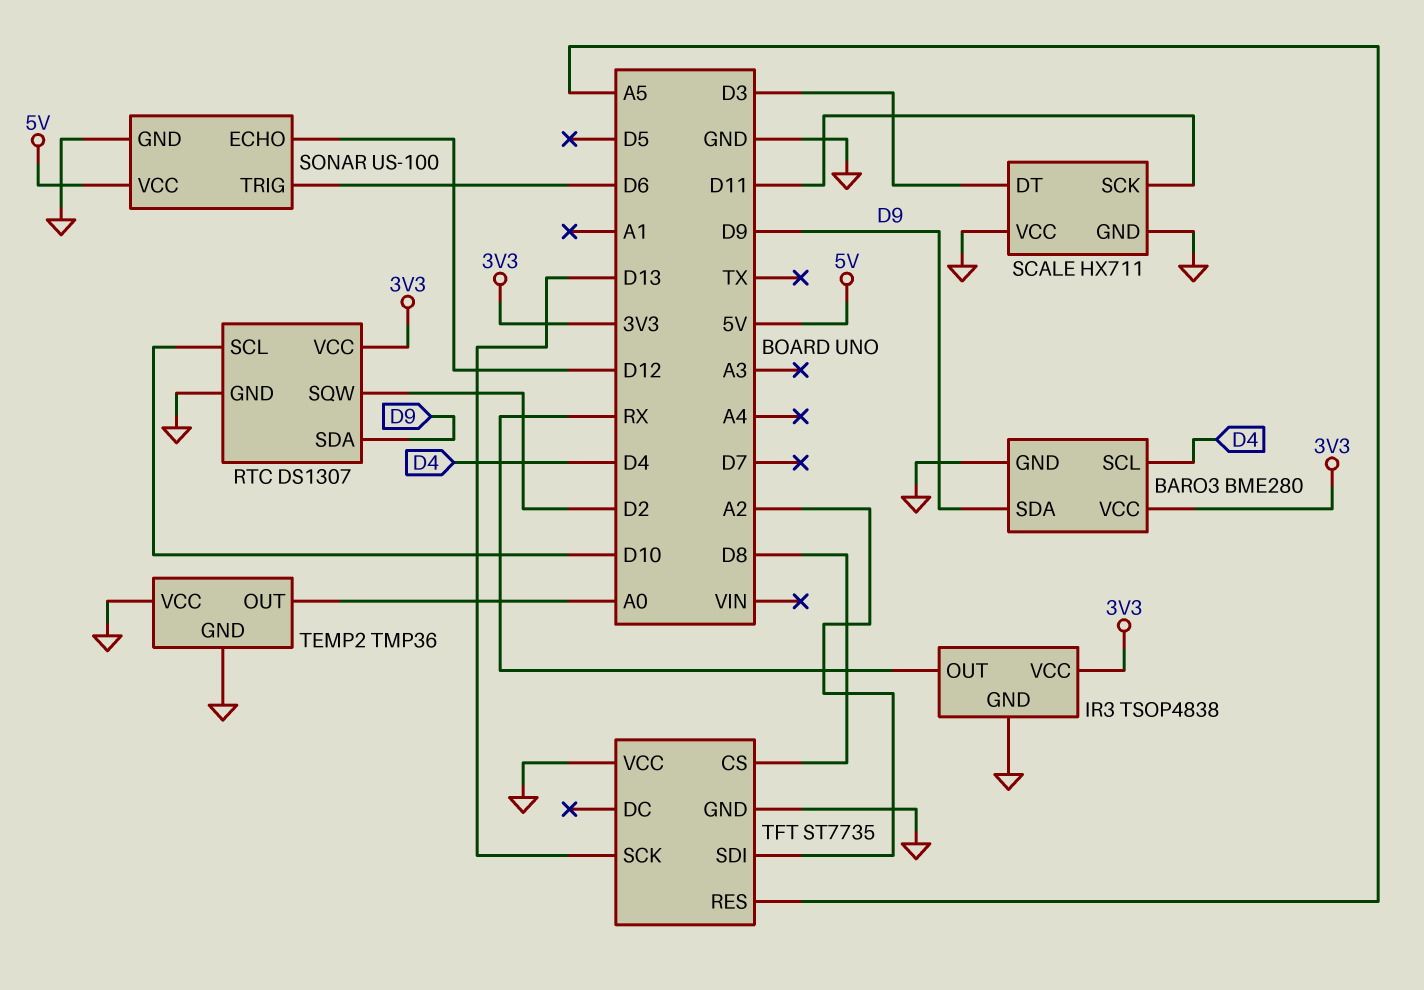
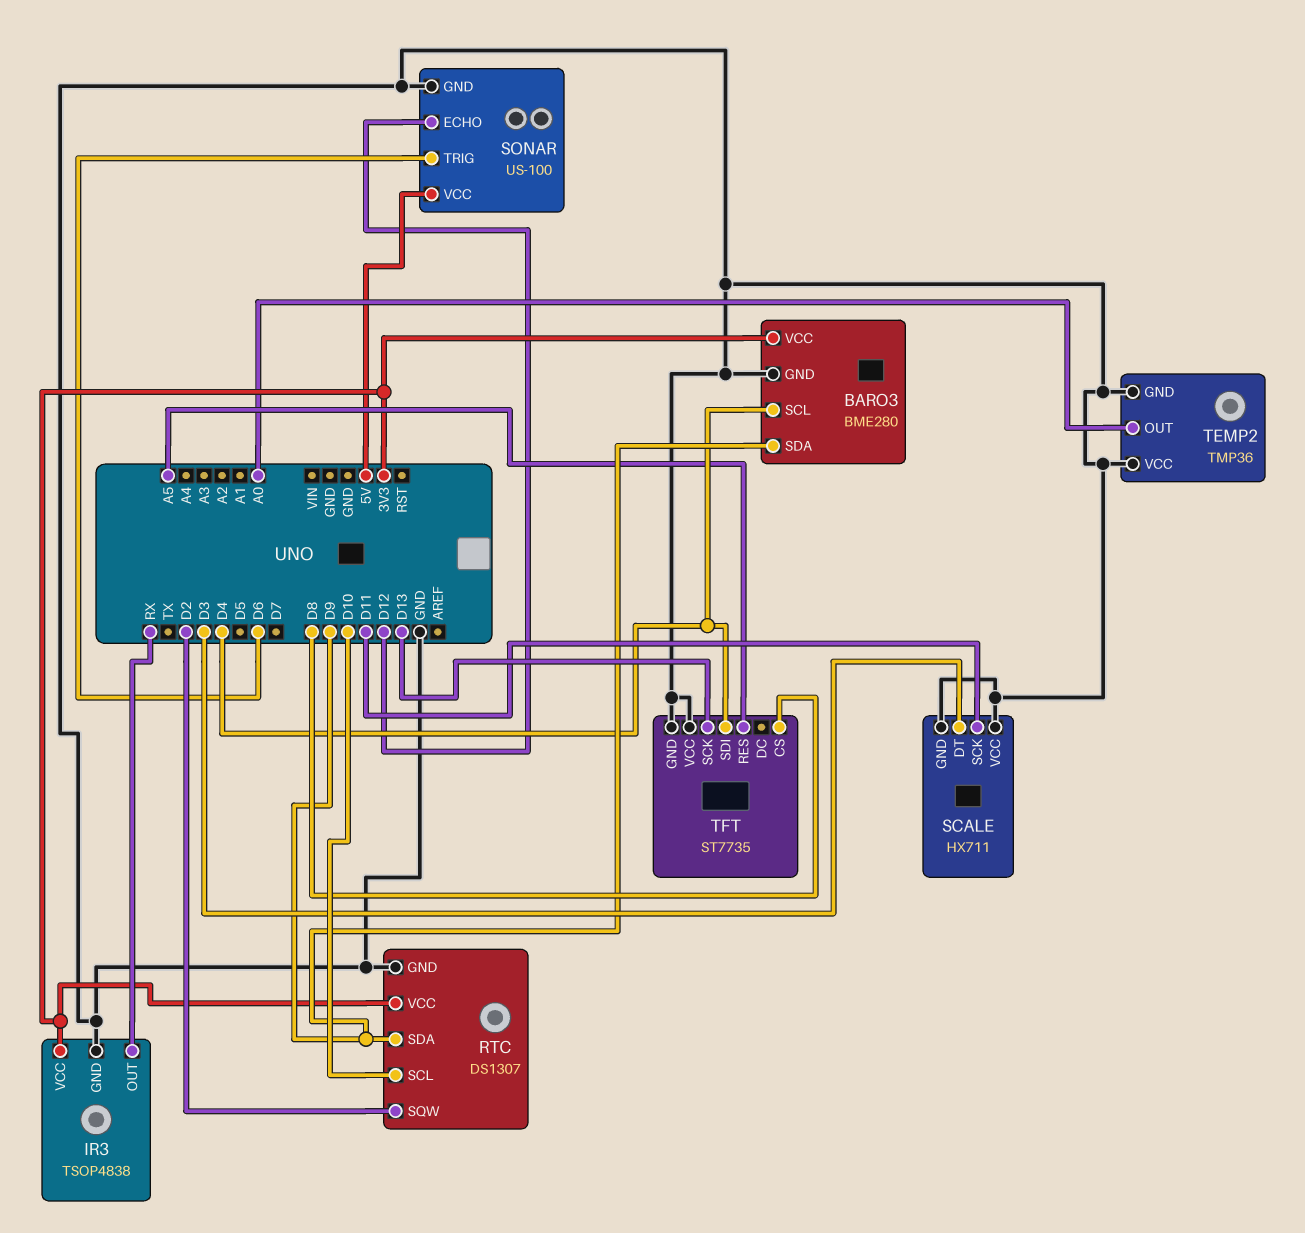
TFT pin SDI: A2 -> D4

